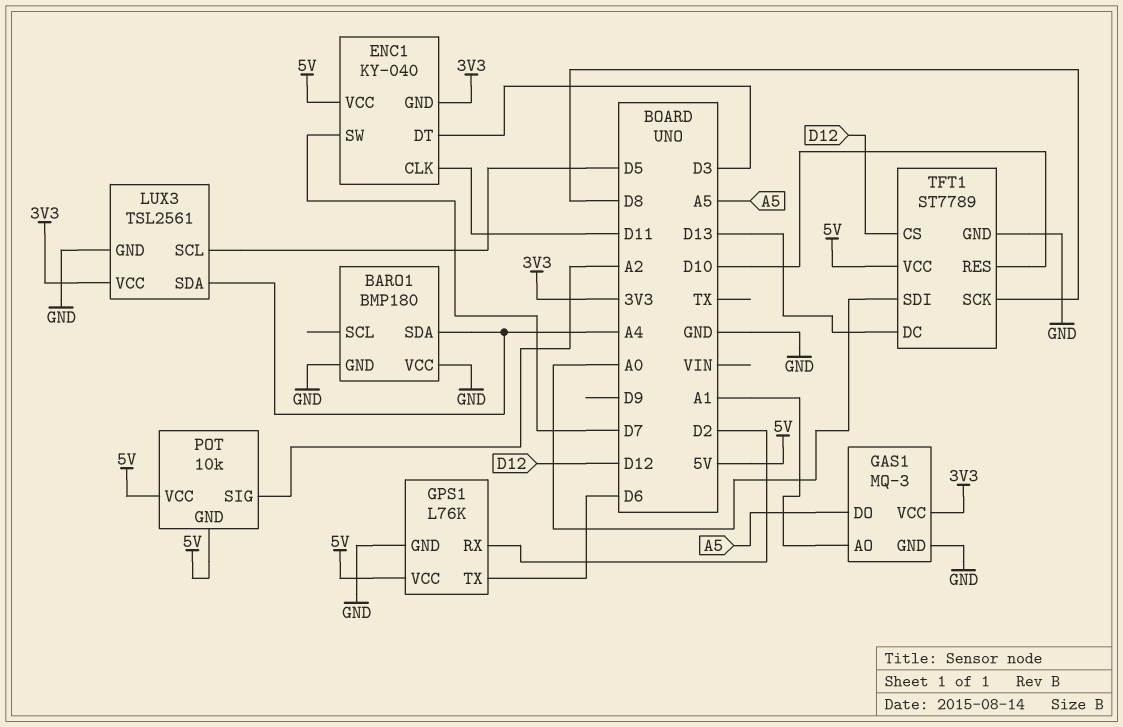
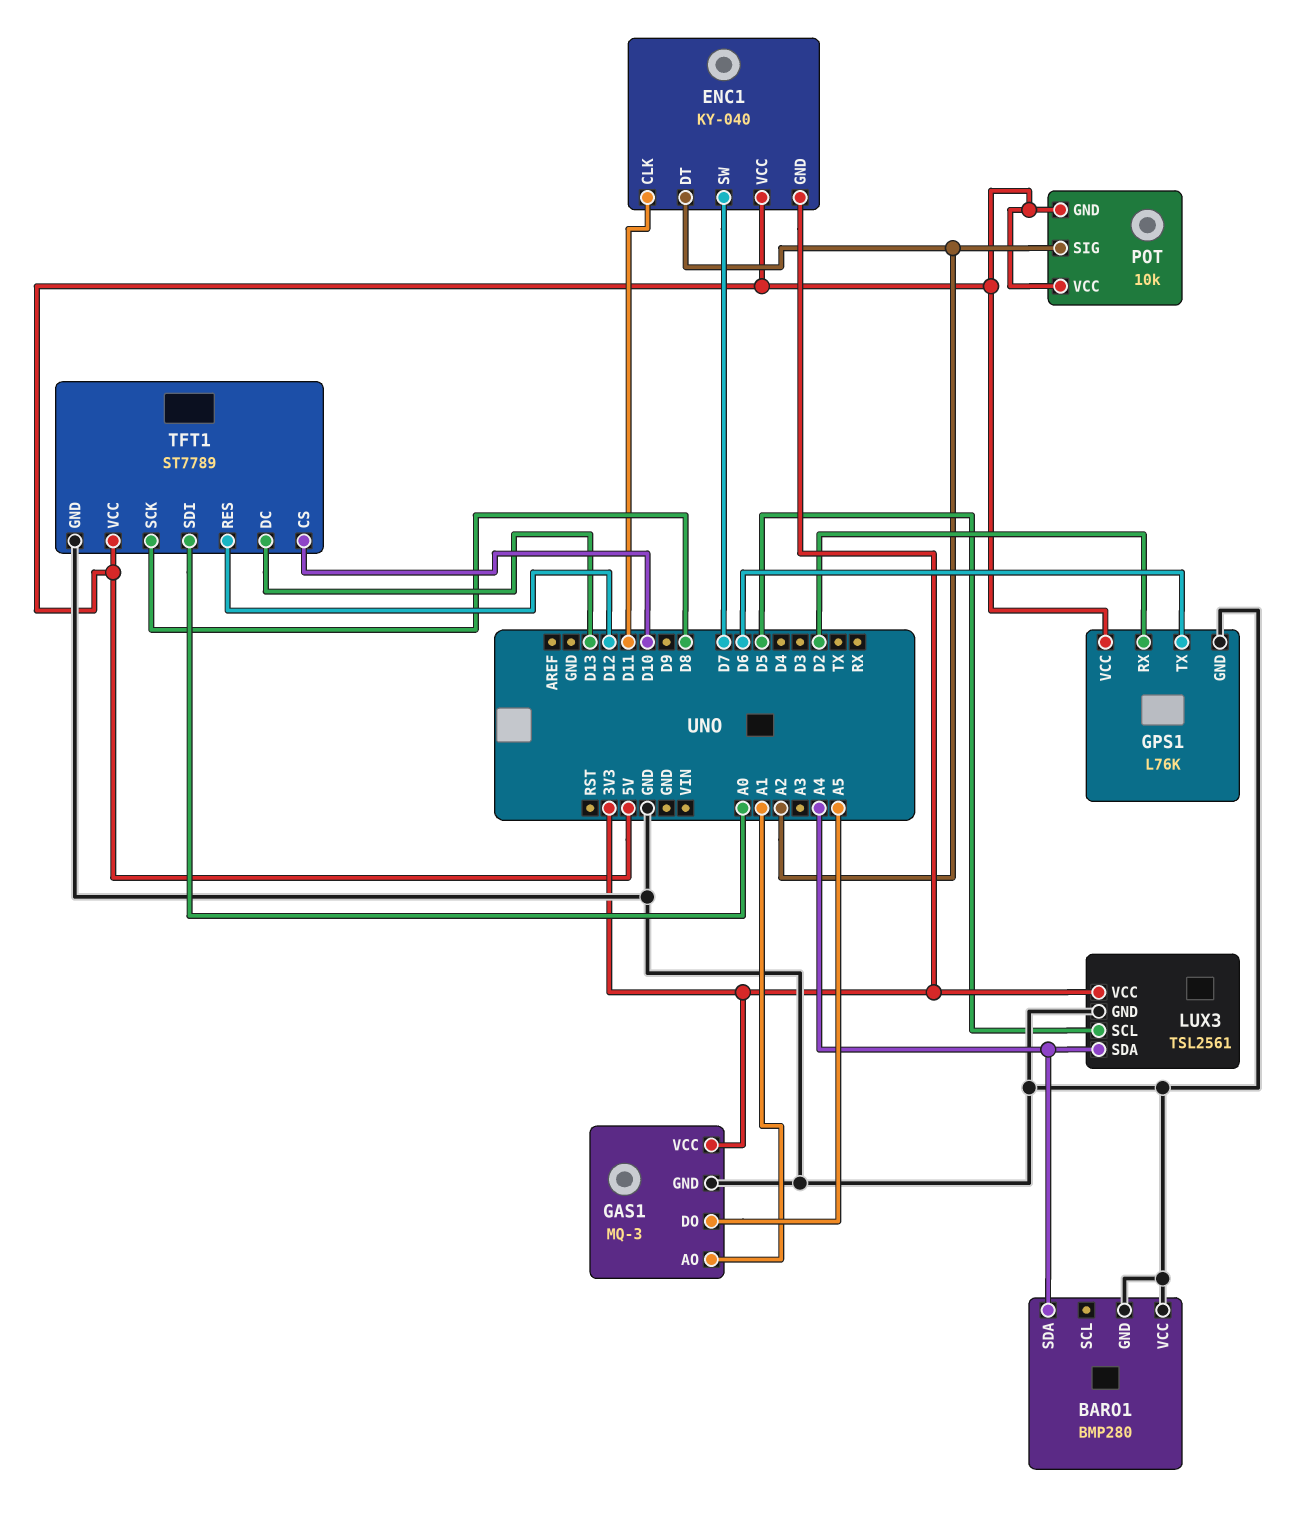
BARO1: BMP180 -> BMP280
ENC1 pin DT: D3 -> A2
TFT1 pin CS: D12 -> D10
TFT1 pin RES: D10 -> D12

